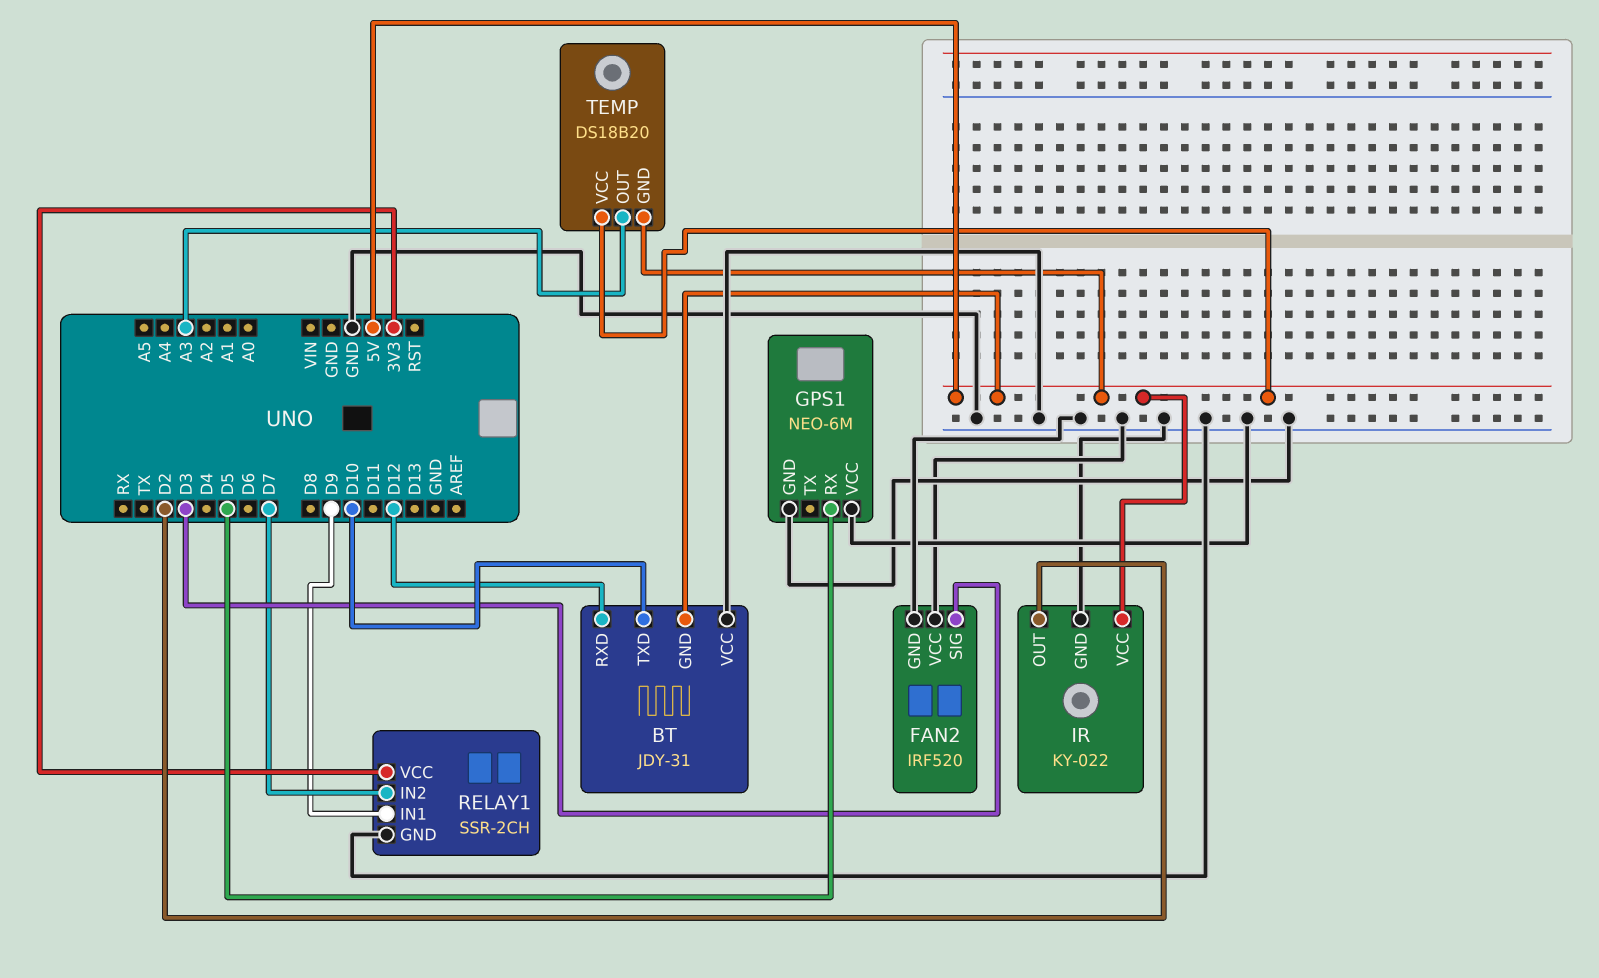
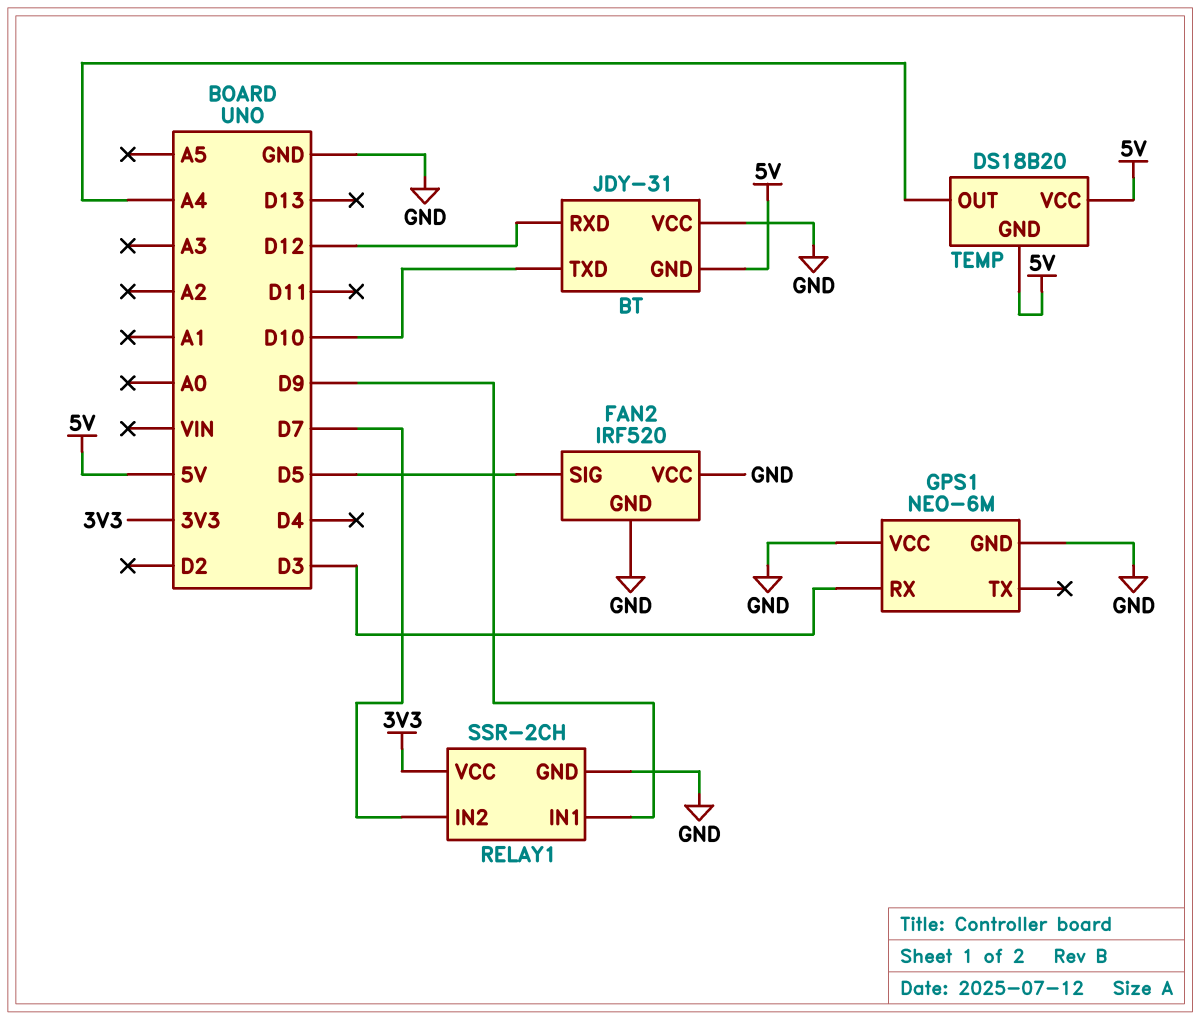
FAN2 pin SIG: D3 -> D5
GPS1 pin RX: D5 -> D3
IR: KY-022 -> none
IR pin GND: GND -> none
IR pin OUT: D2 -> none
IR pin VCC: 5V -> none
TEMP pin OUT: A3 -> A4

